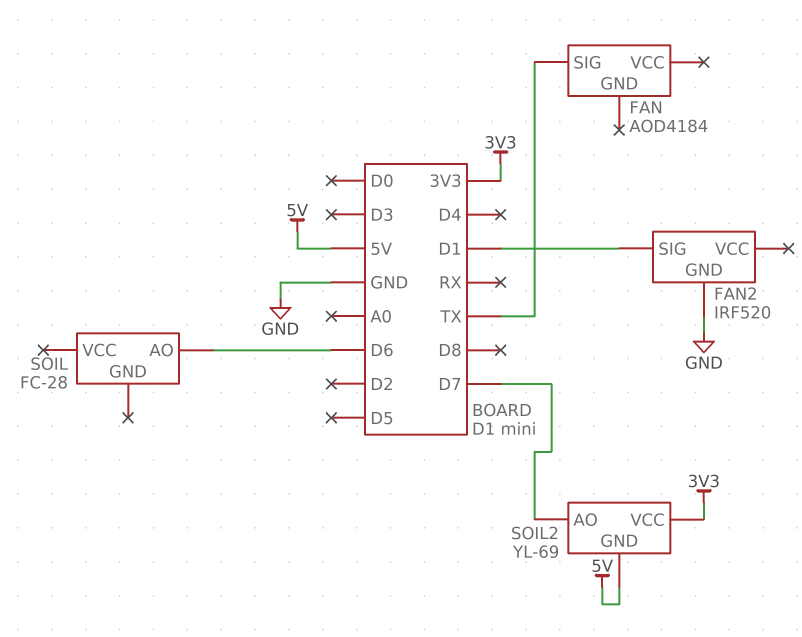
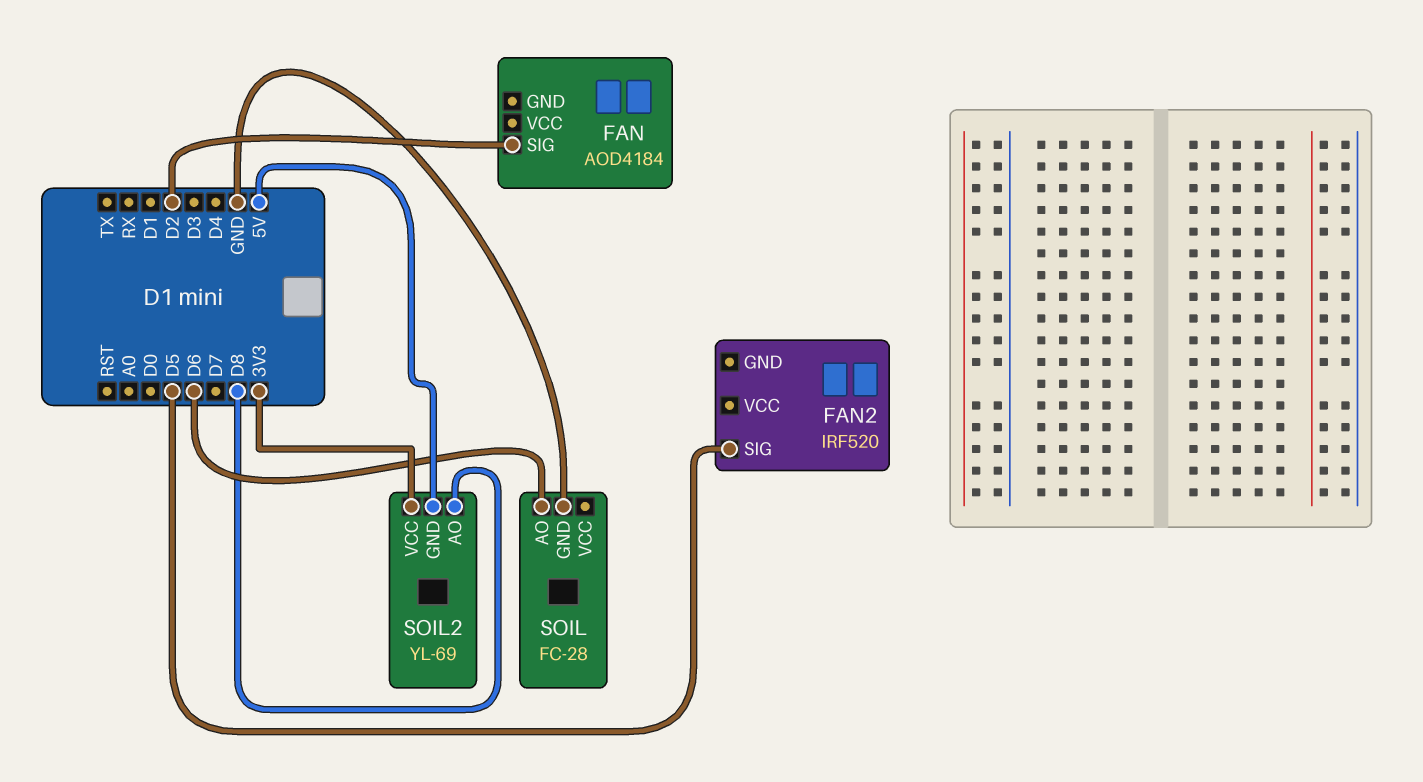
FAN pin SIG: TX -> D2
FAN2 pin GND: GND -> none
FAN2 pin SIG: D1 -> D5
SOIL pin GND: none -> GND
SOIL2 pin AO: D7 -> D8

